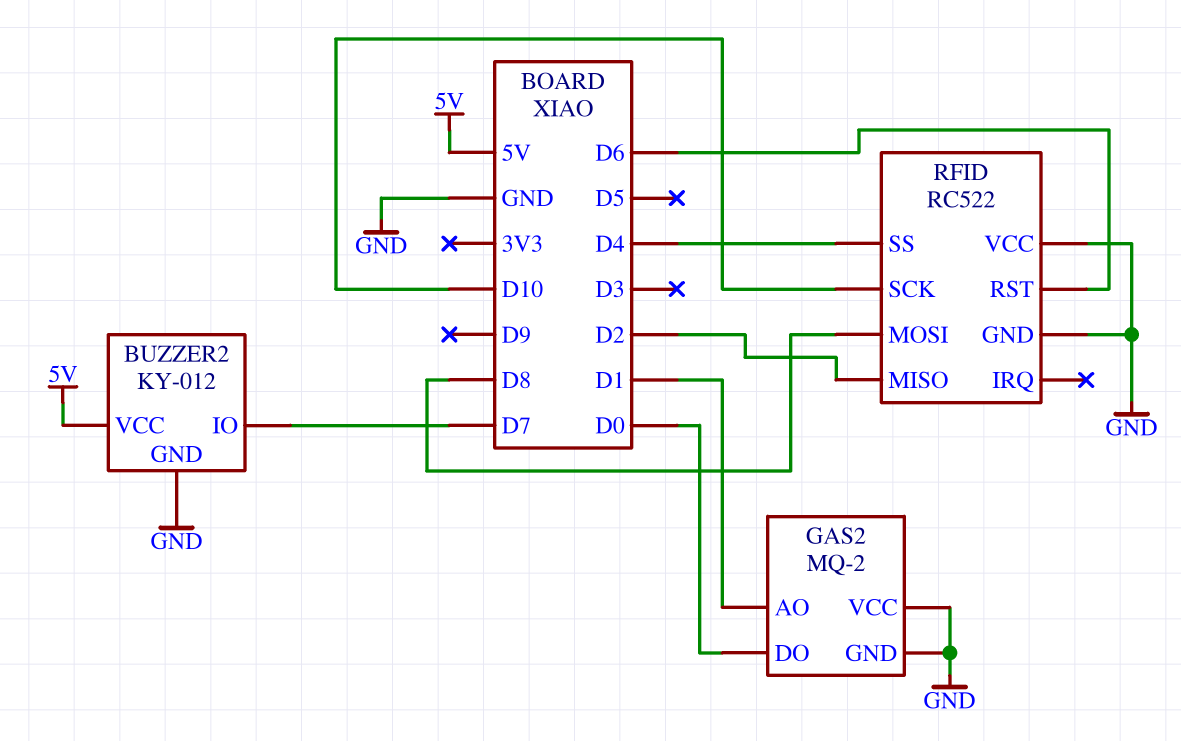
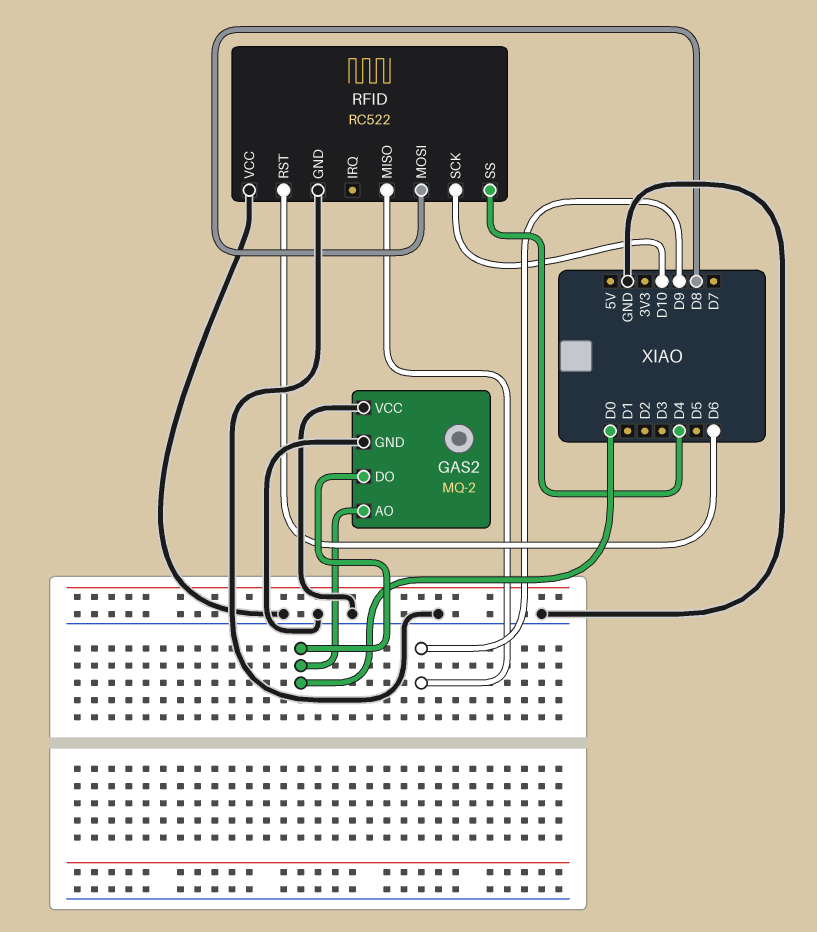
BUZZER2: KY-012 -> none
BUZZER2 pin GND: GND -> none
BUZZER2 pin IO: D7 -> none
BUZZER2 pin VCC: 5V -> none
GAS2 pin AO: D1 -> D0
RFID pin MISO: D2 -> D9

